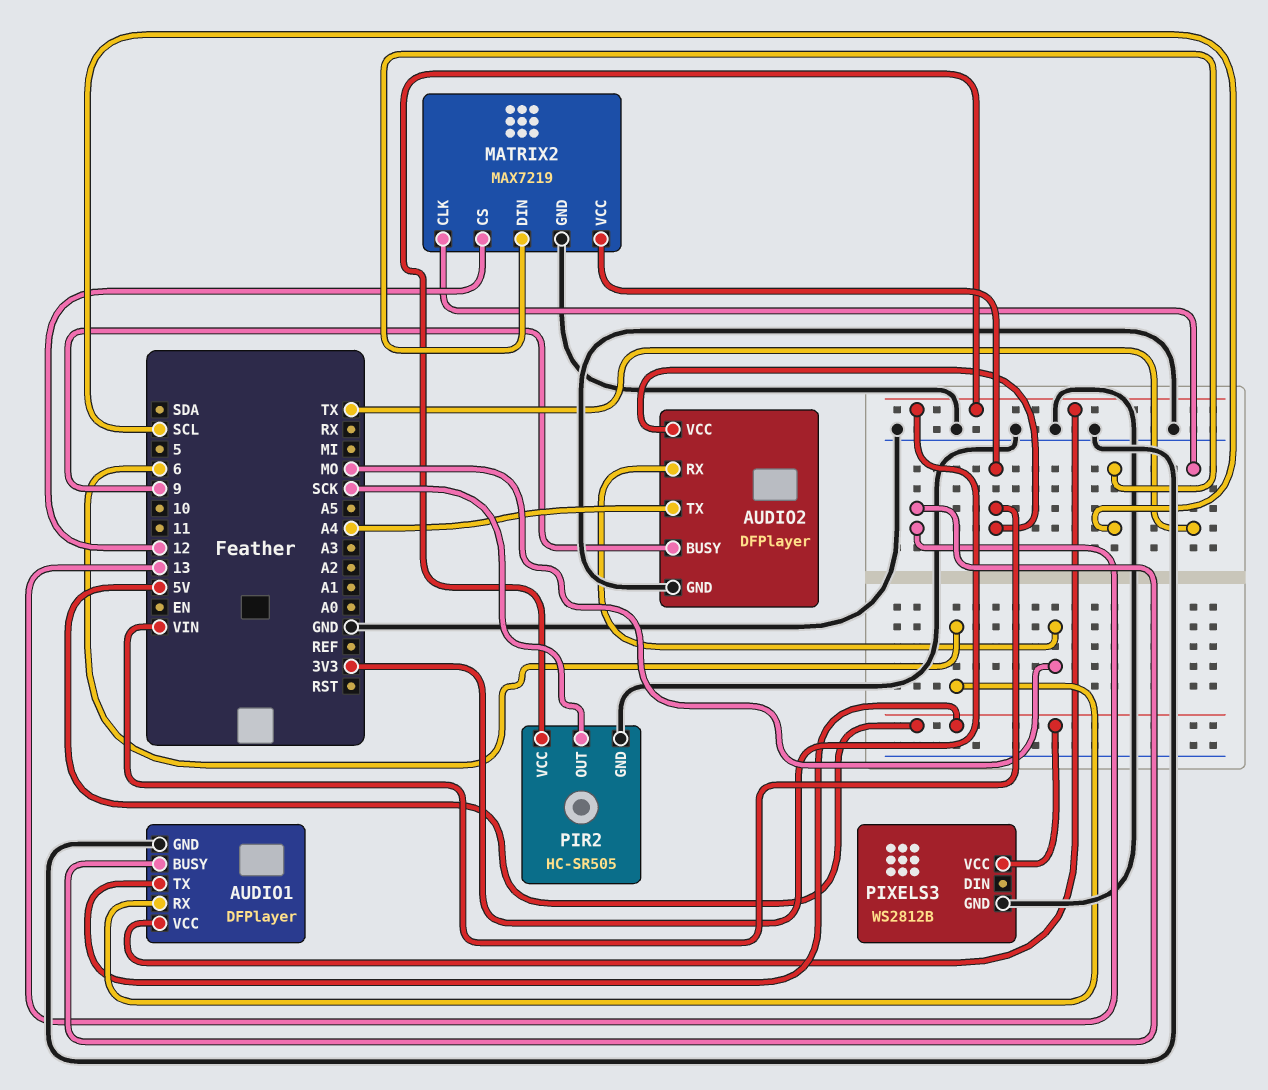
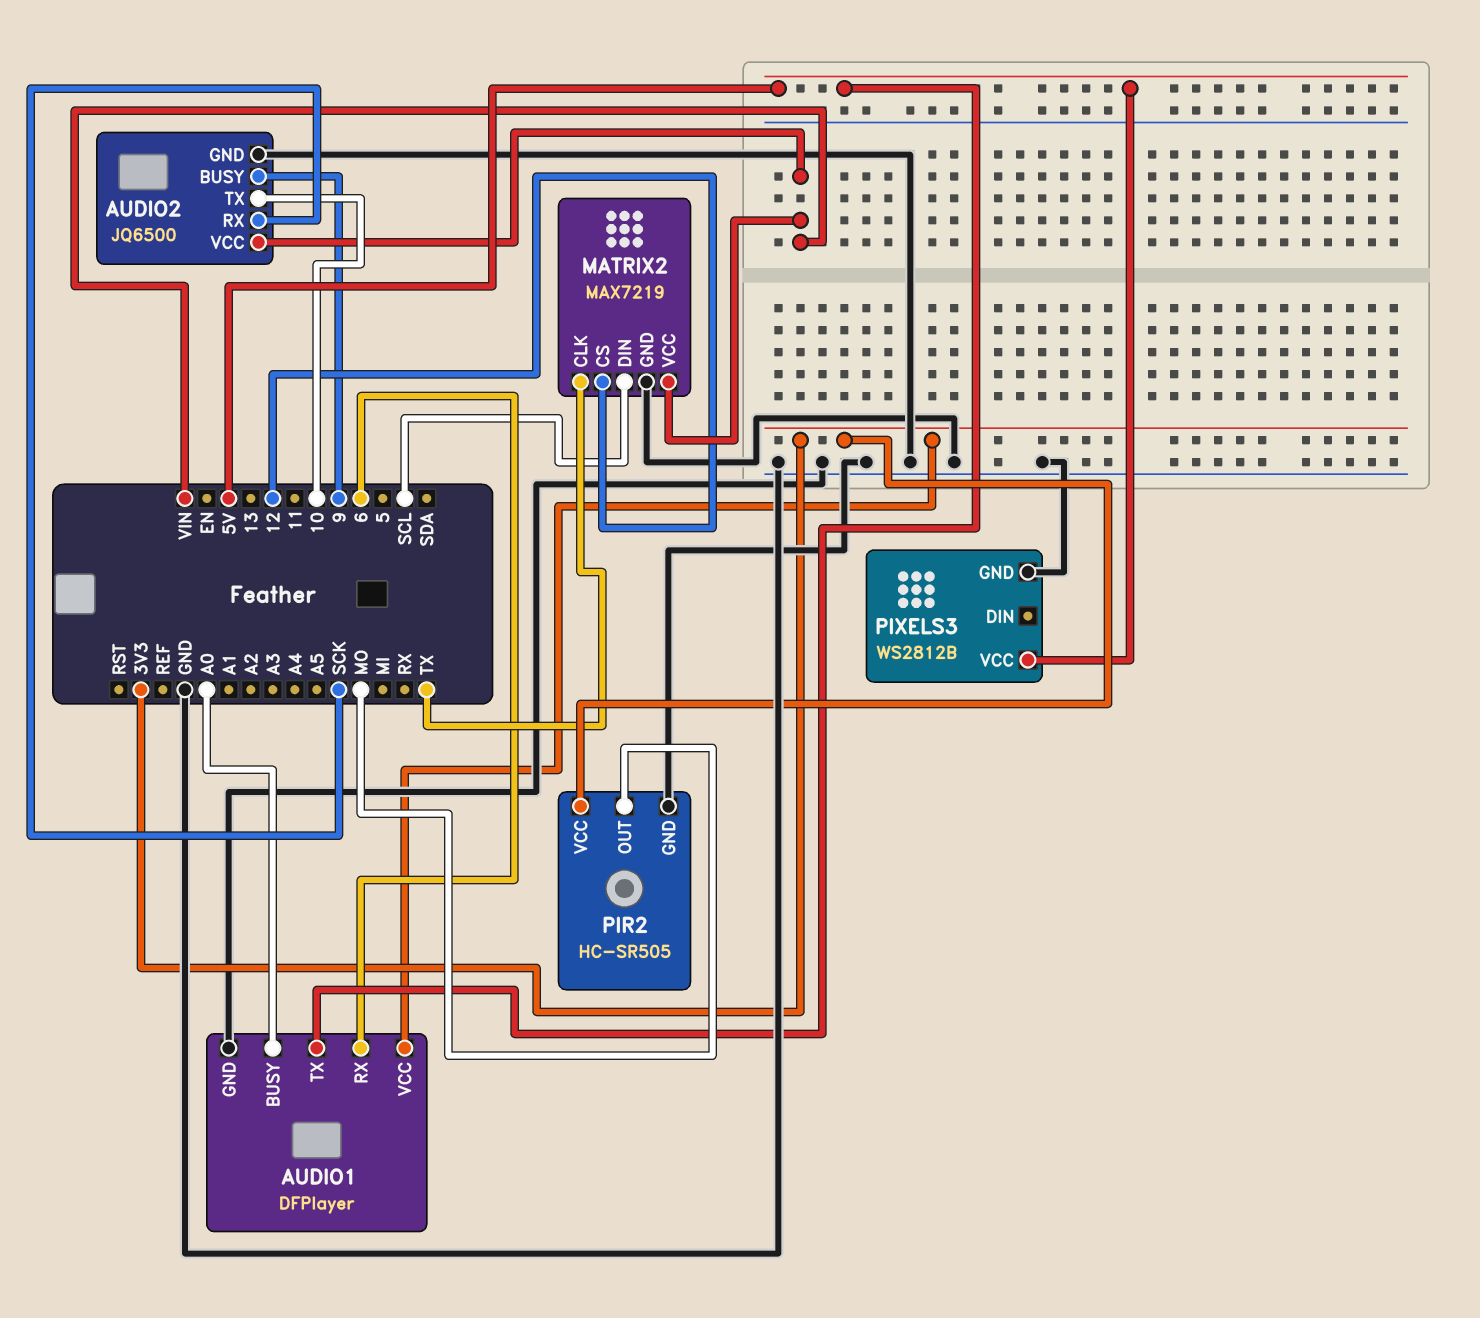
AUDIO1 pin BUSY: 13 -> A0
AUDIO2: DFPlayer -> JQ6500
AUDIO2 pin RX: MO -> SCK
AUDIO2 pin TX: A4 -> 10
PIR2 pin OUT: SCK -> MO

